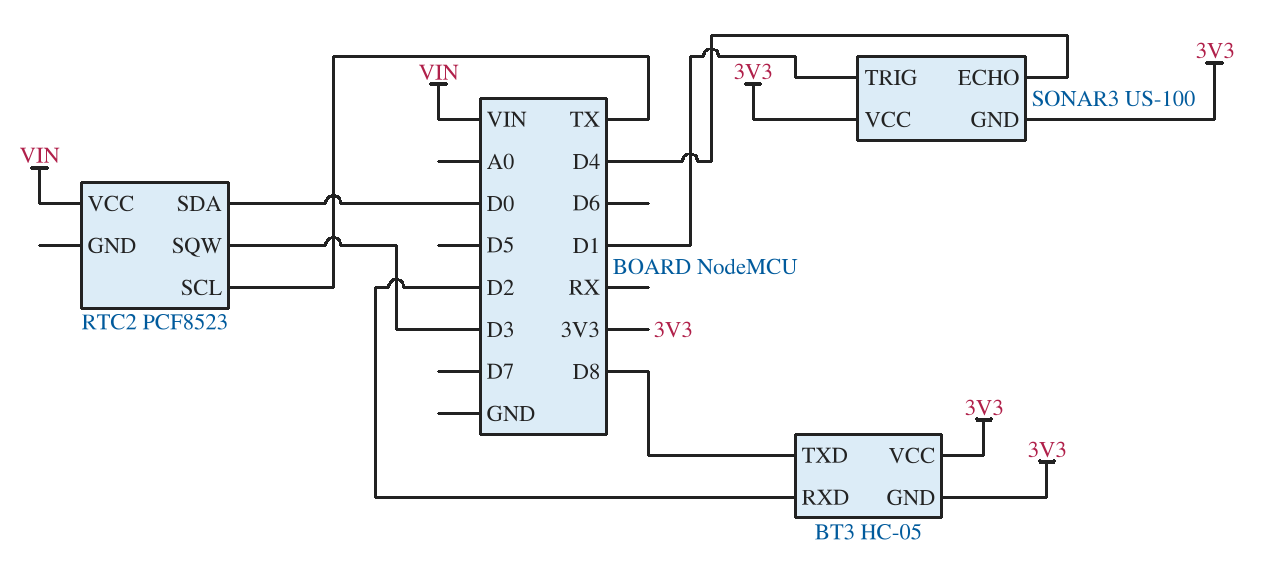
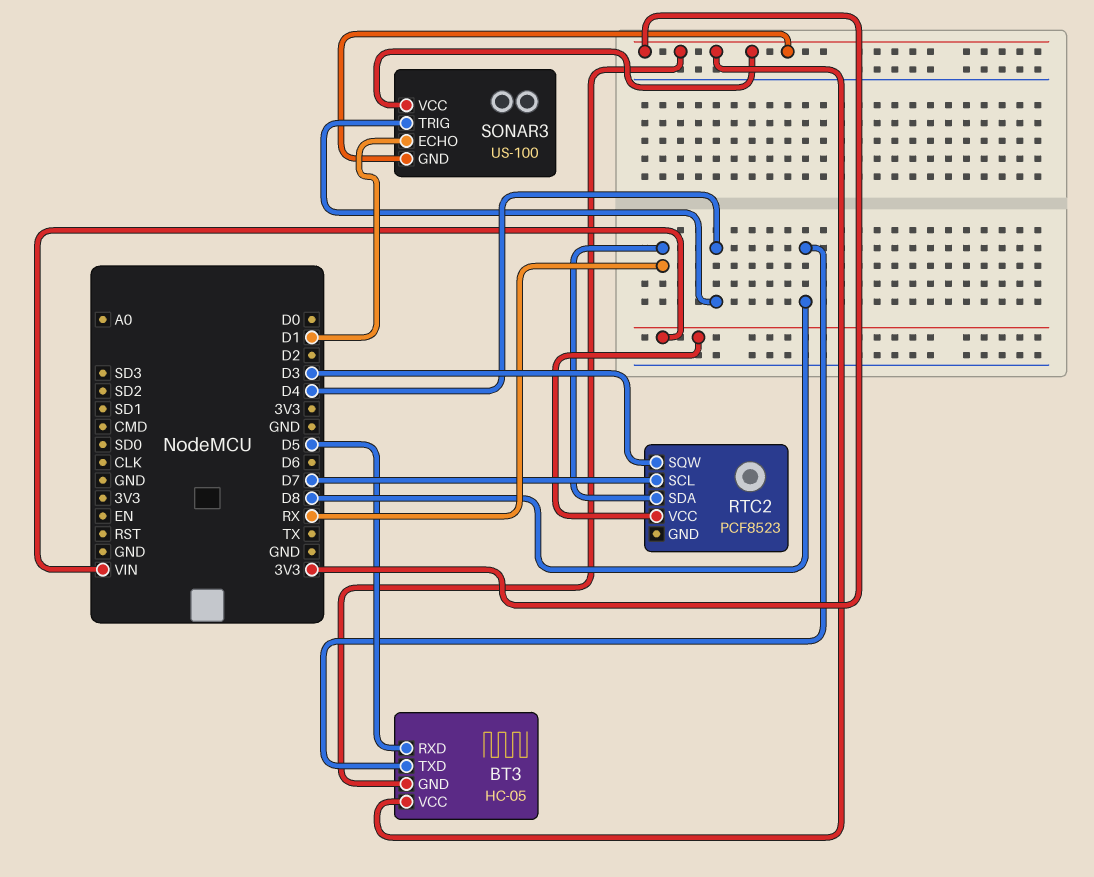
BT3 pin RXD: D2 -> D5
RTC2 pin SCL: TX -> D7
RTC2 pin SDA: D0 -> RX
SONAR3 pin ECHO: D4 -> D1
SONAR3 pin TRIG: D1 -> D4

